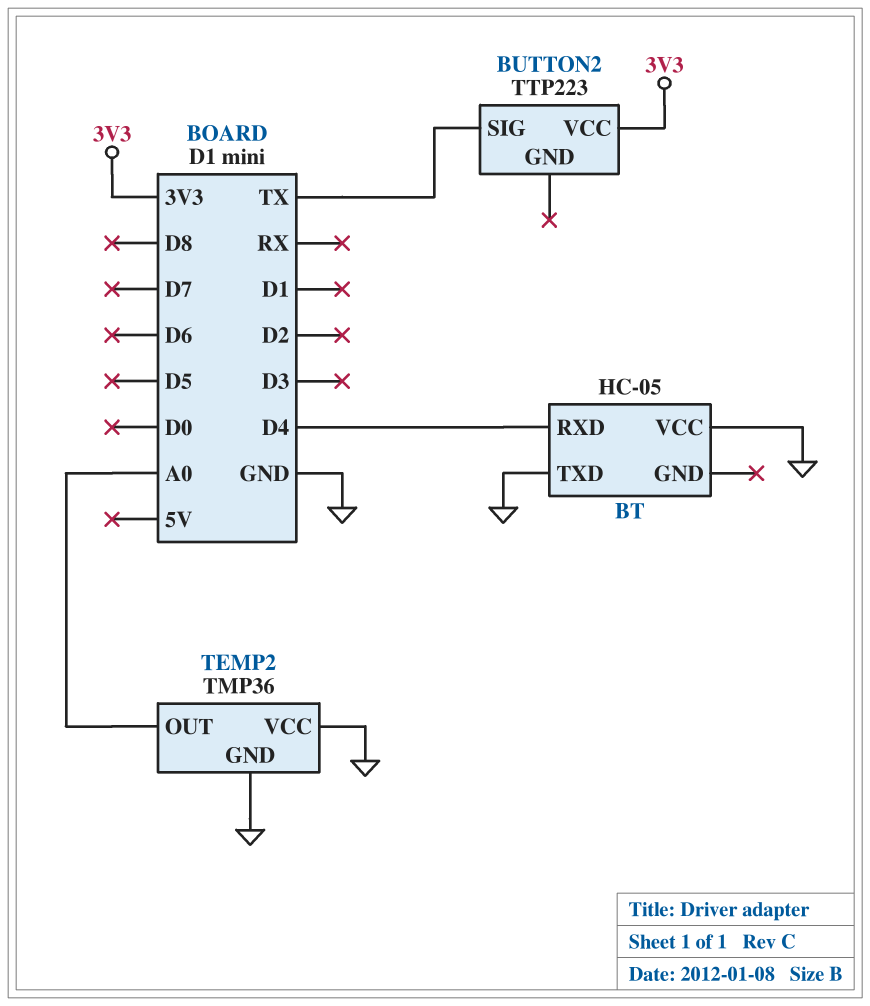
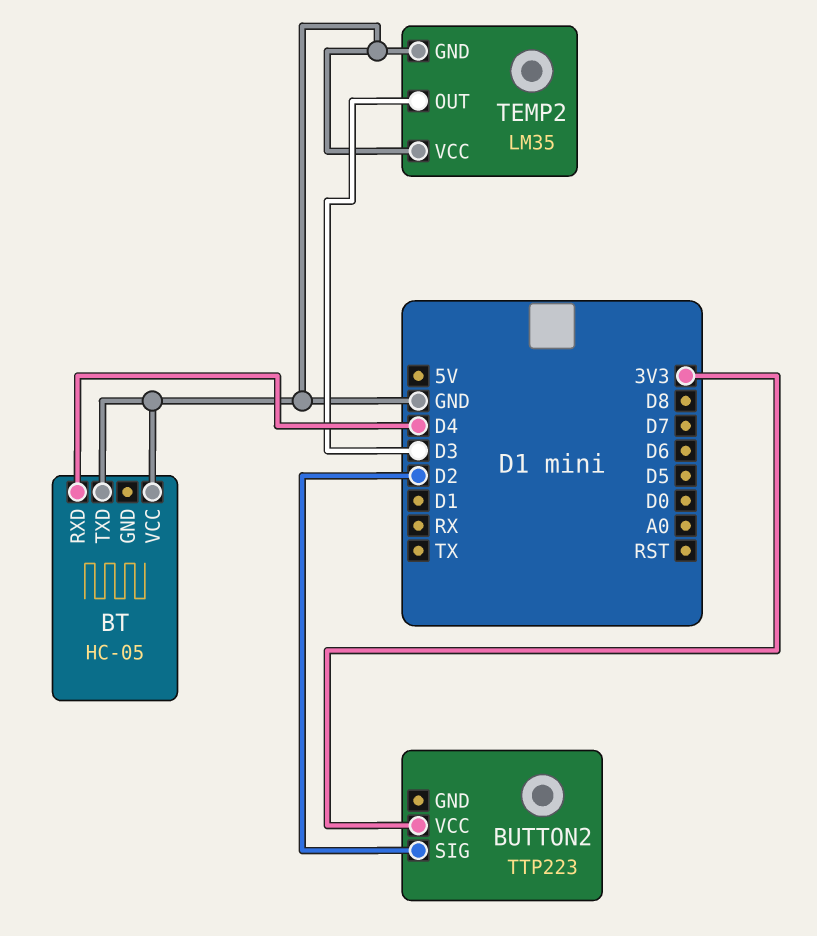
BUTTON2 pin SIG: TX -> D2
TEMP2: TMP36 -> LM35
TEMP2 pin OUT: A0 -> D3

